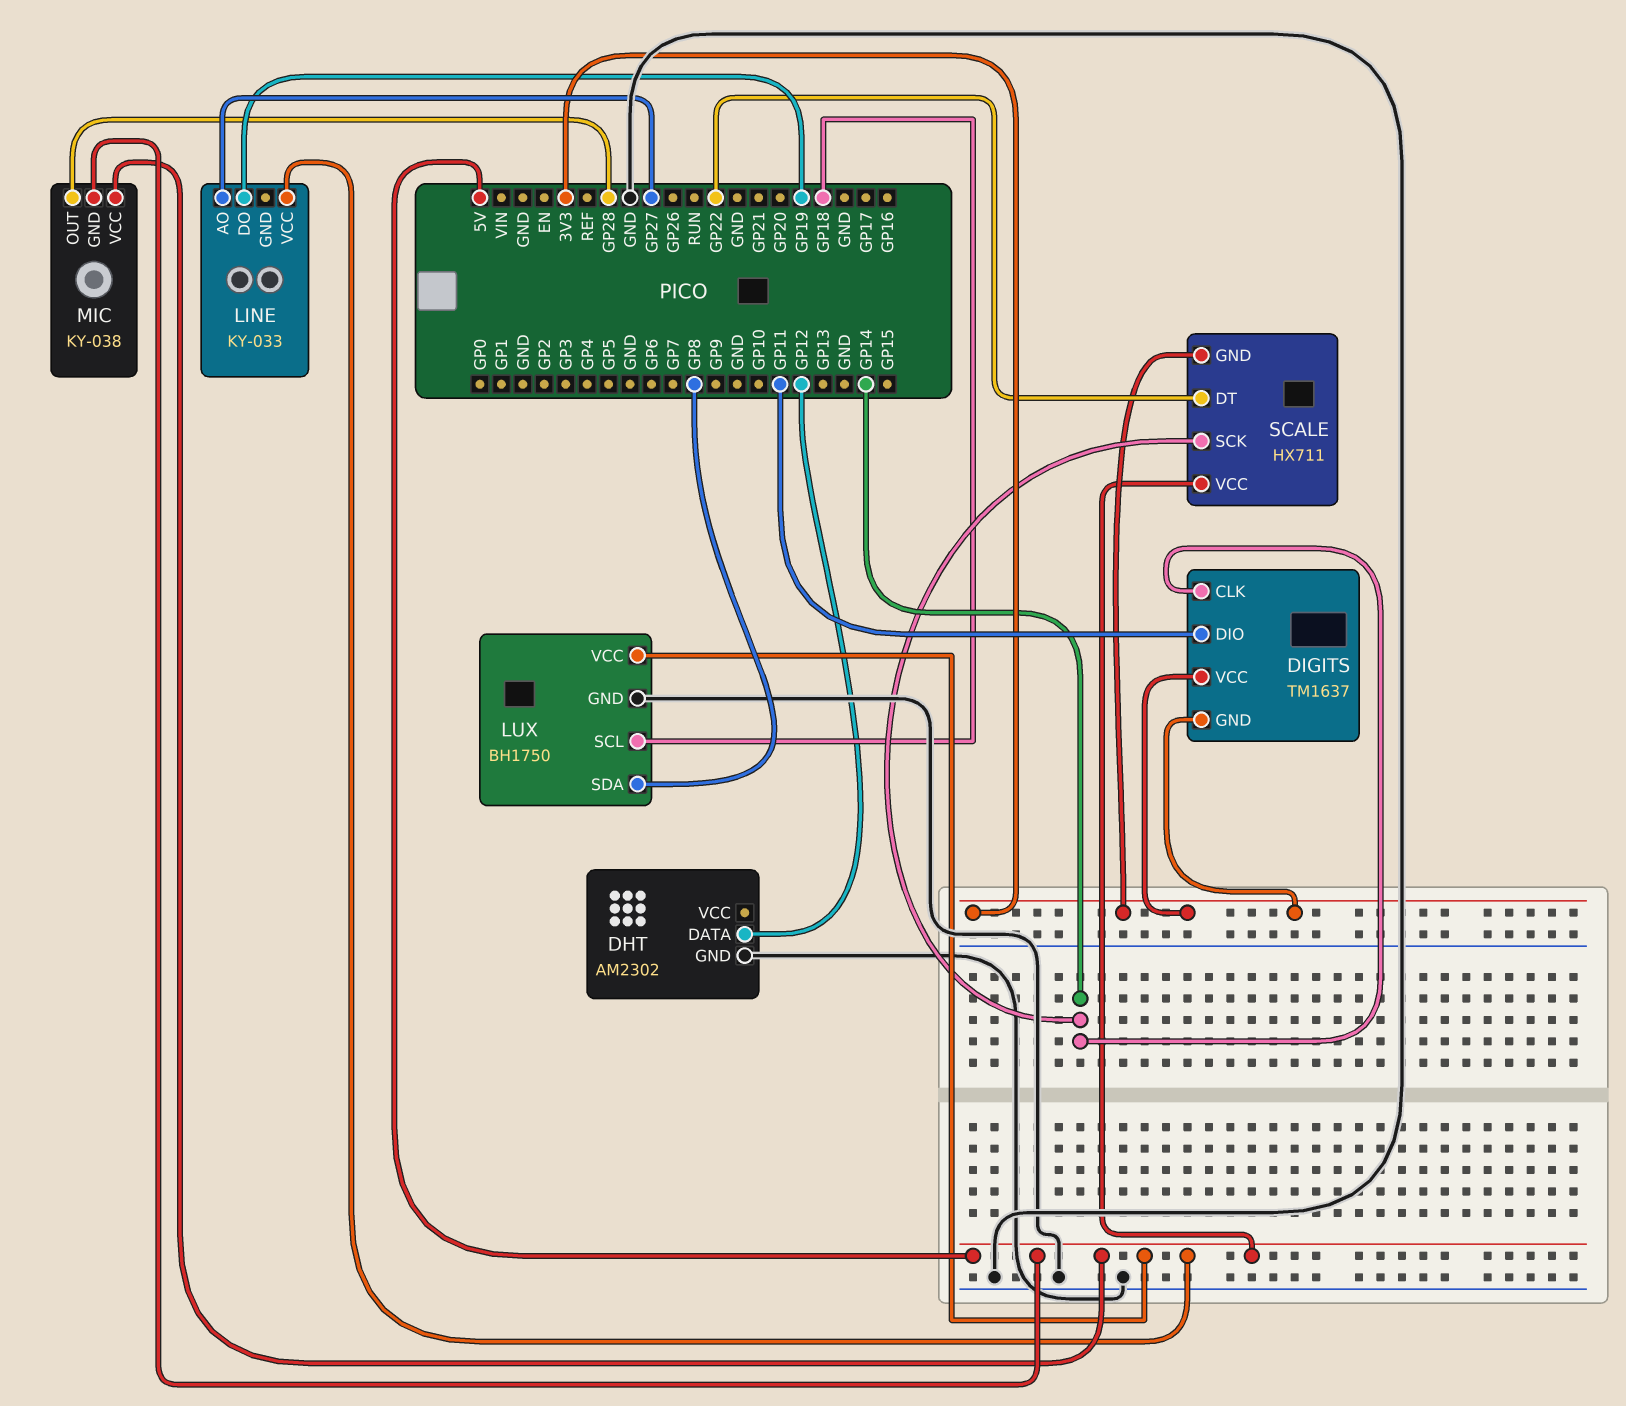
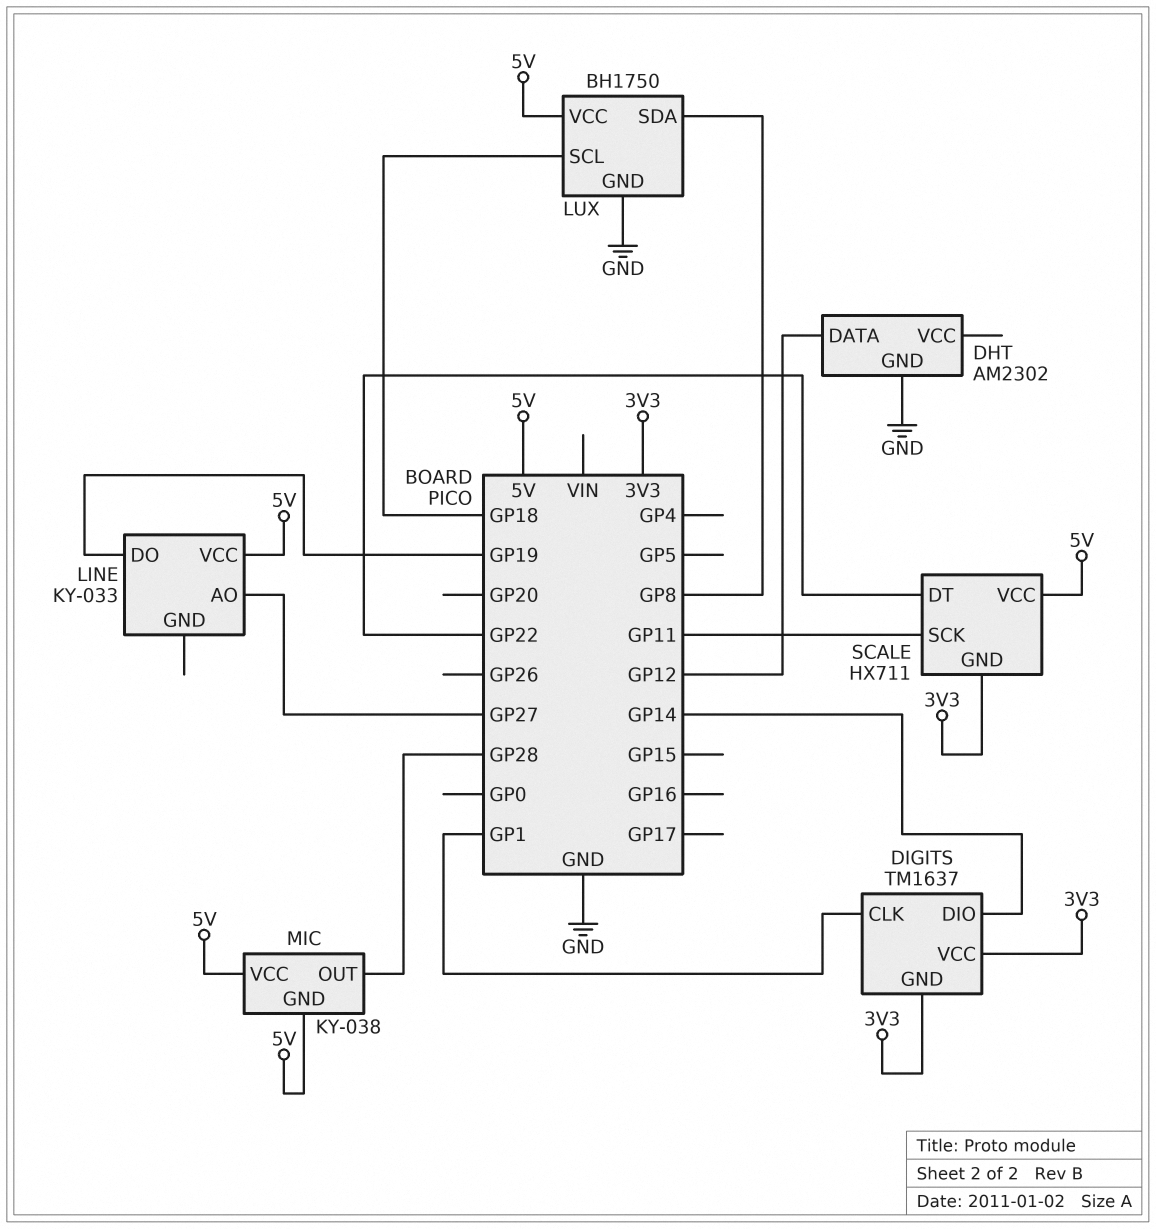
DIGITS pin CLK: GP14 -> GP1
DIGITS pin DIO: GP11 -> GP14
SCALE pin SCK: GP14 -> GP11

